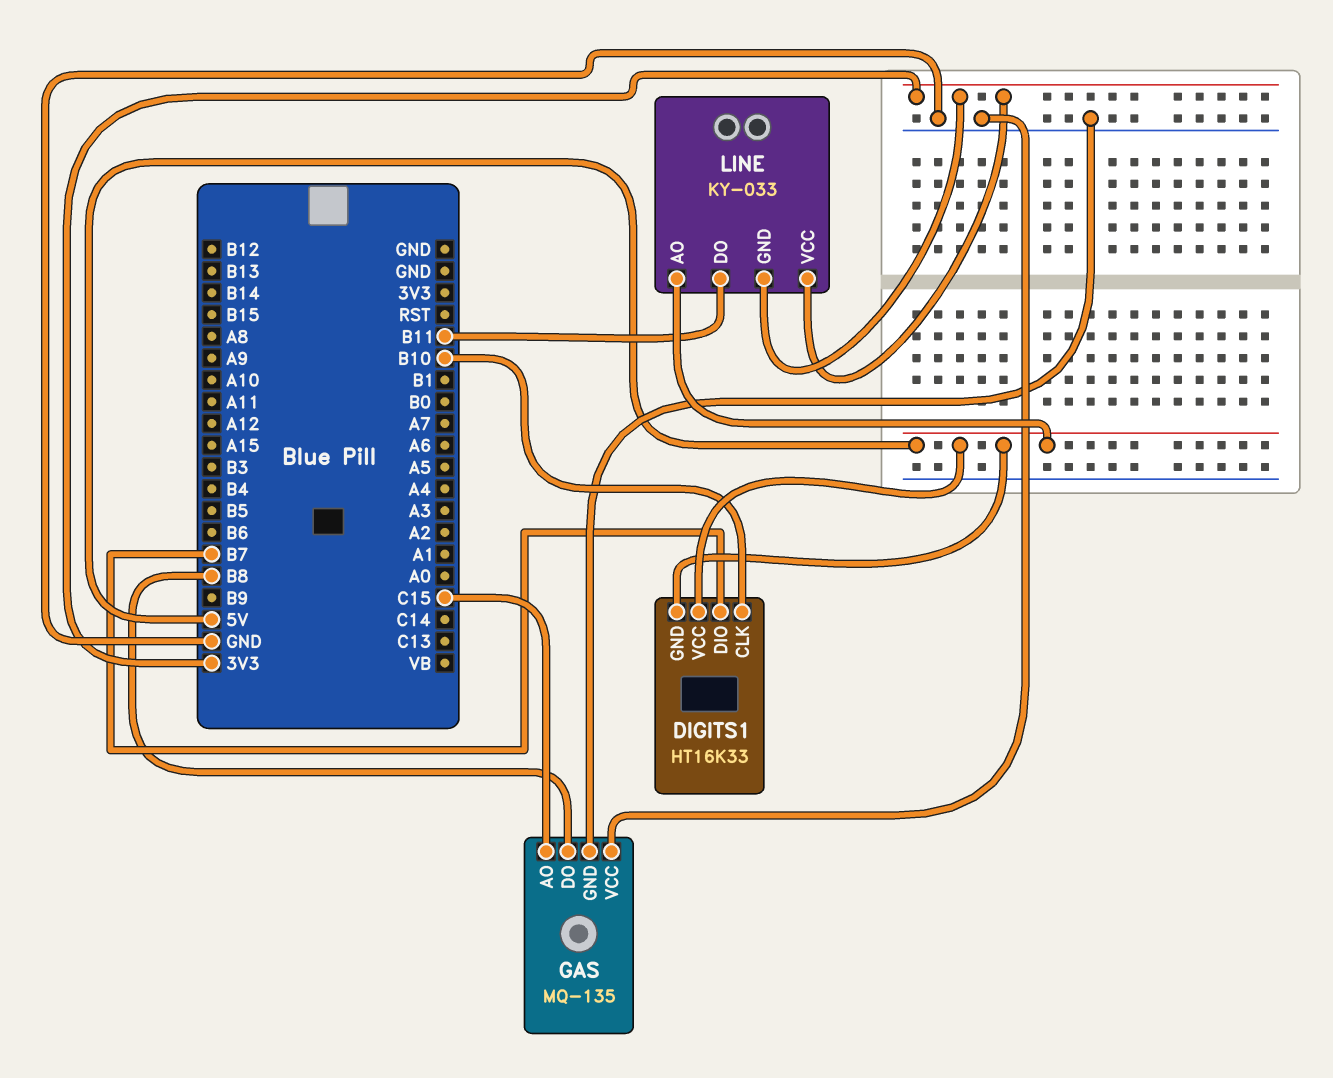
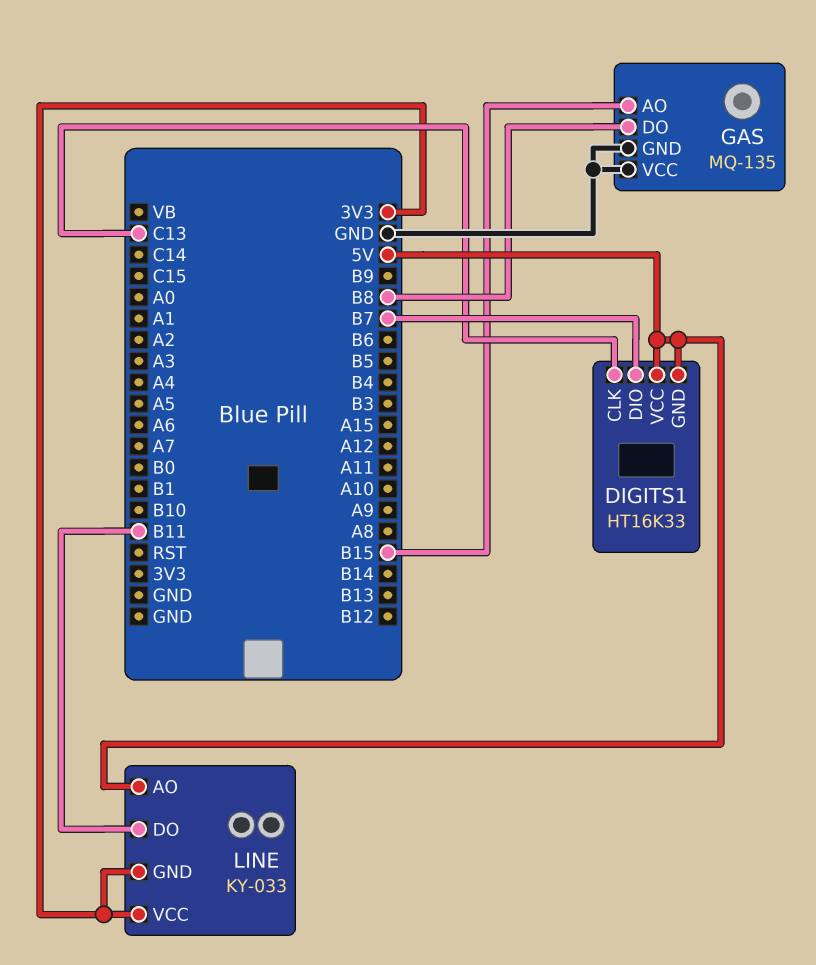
DIGITS1 pin CLK: B10 -> C13
GAS pin AO: C15 -> B15

